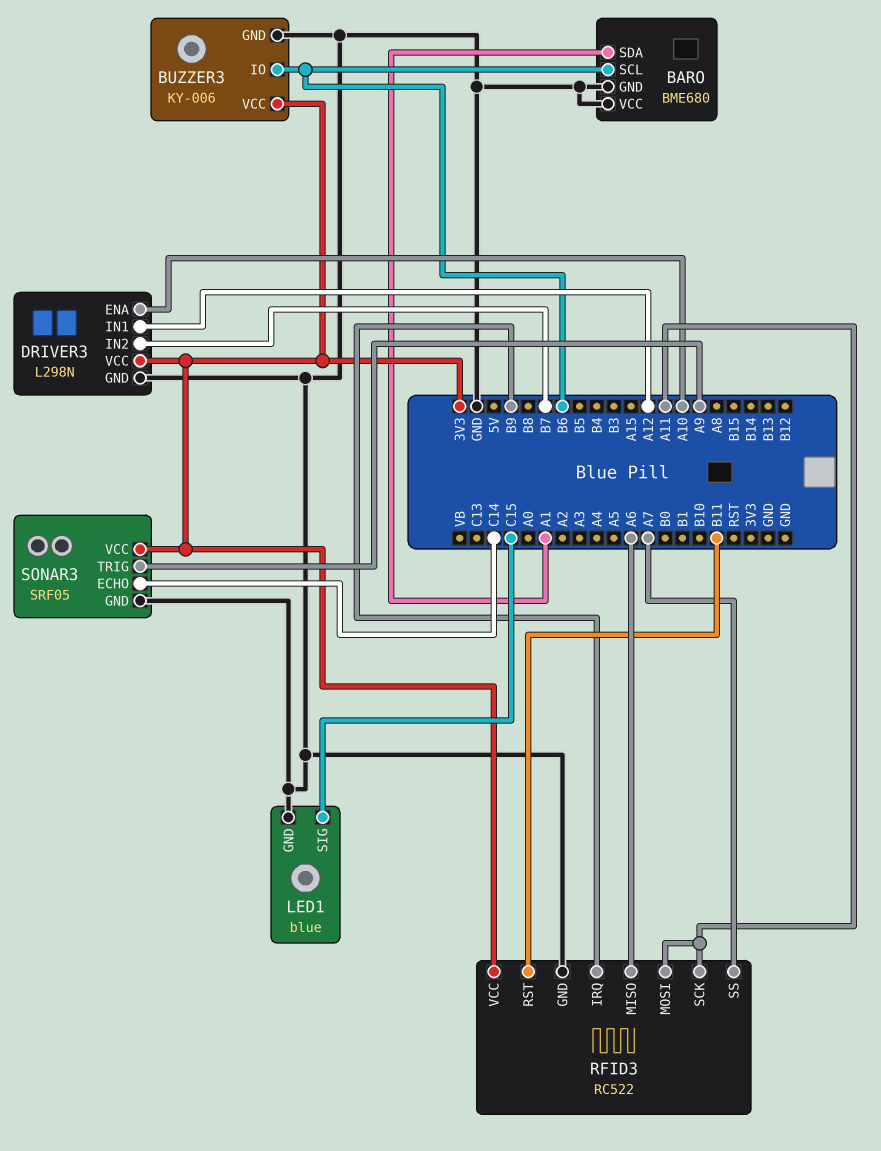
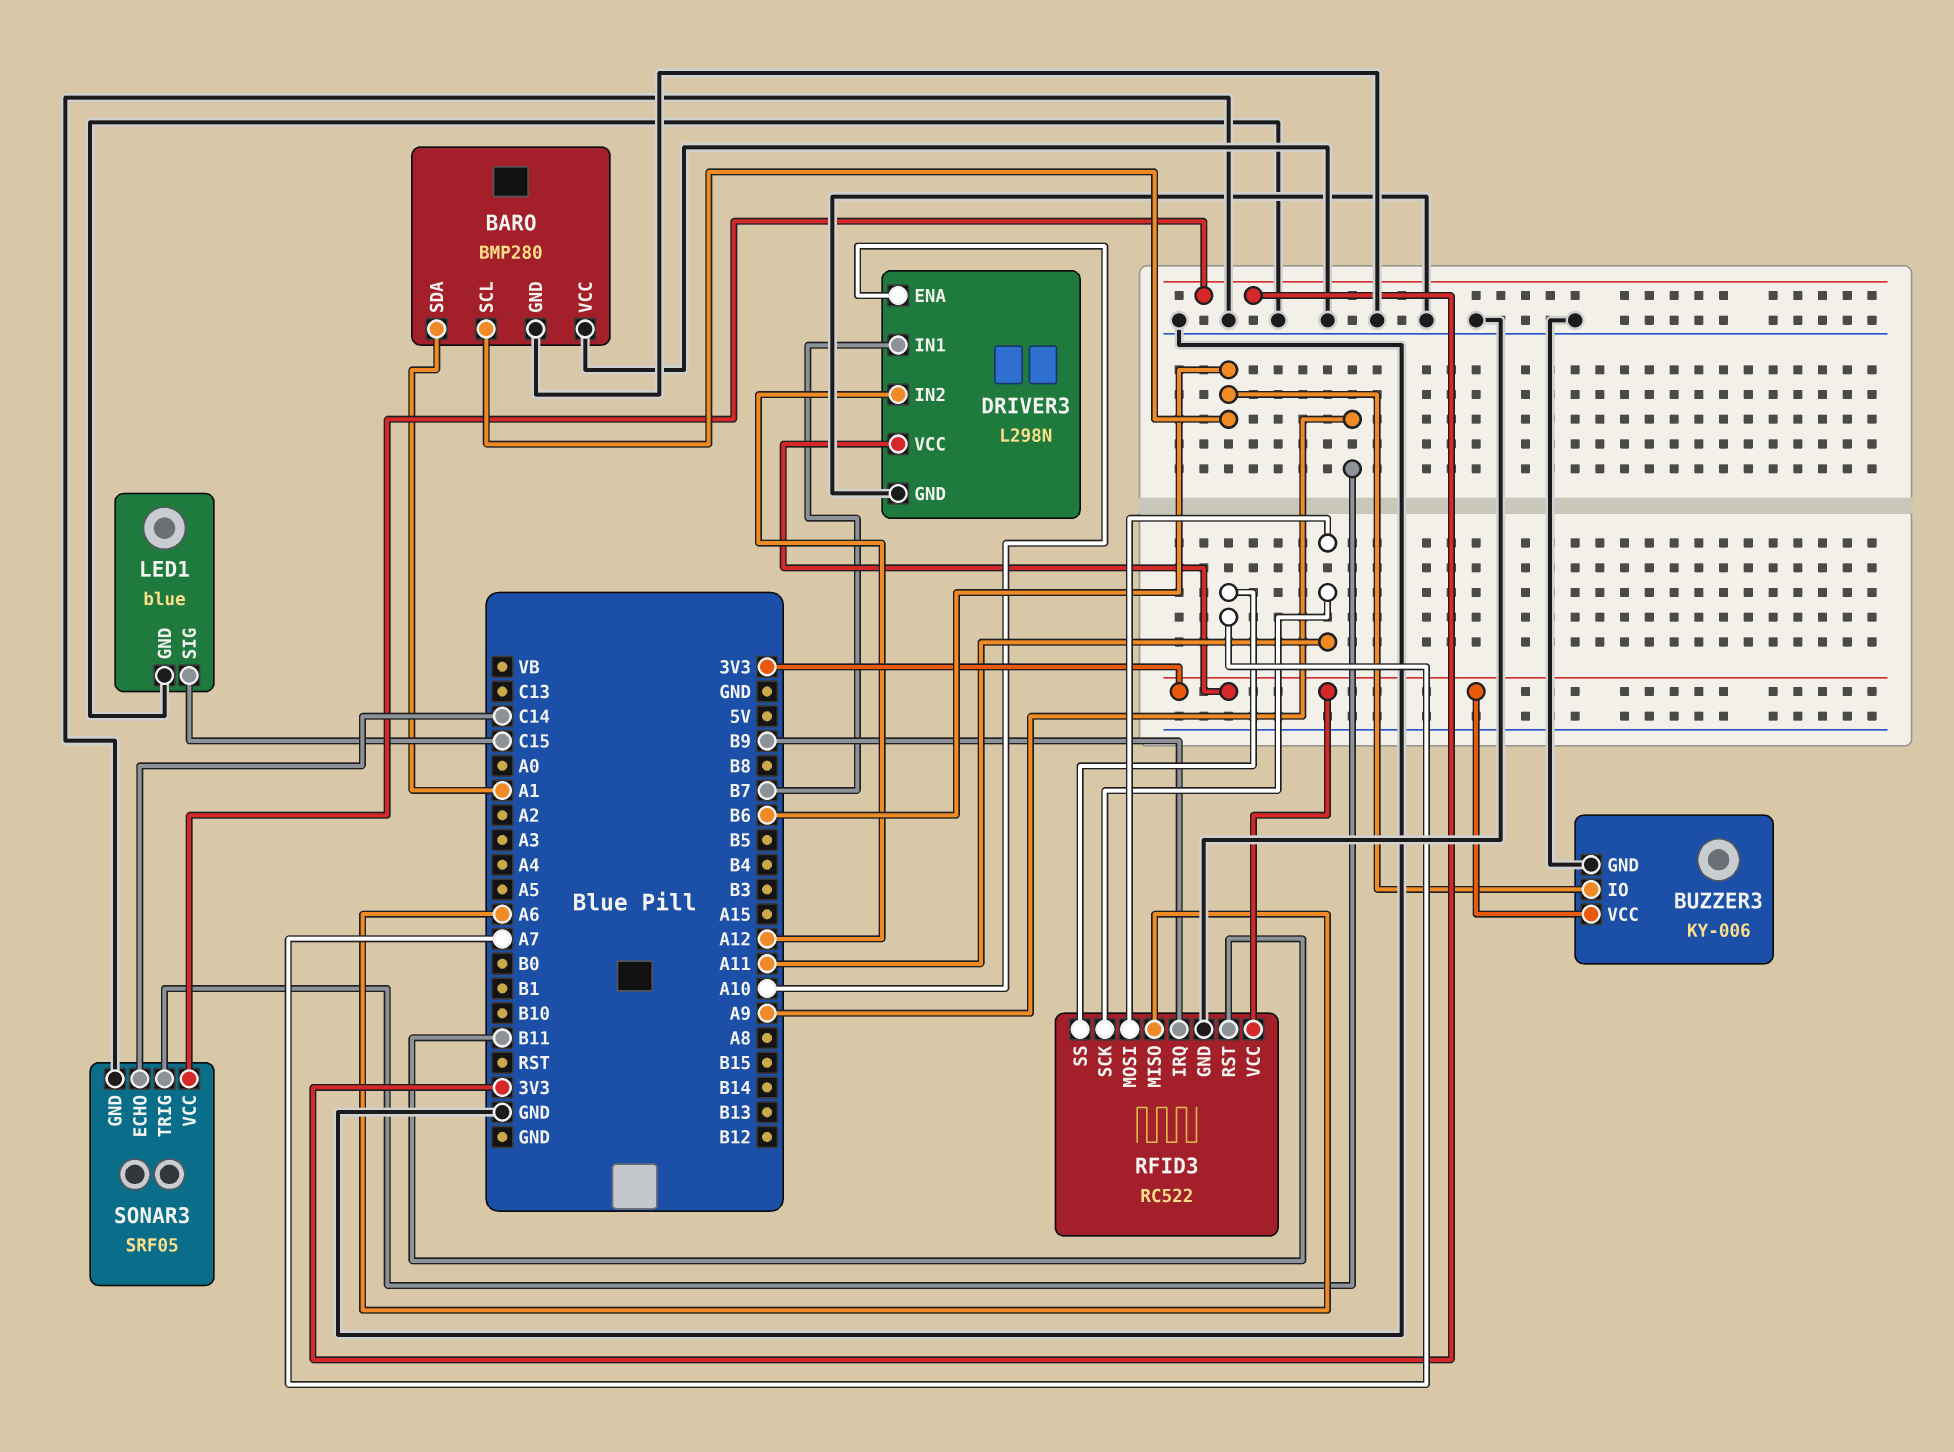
BARO: BME680 -> BMP280
DRIVER3 pin IN1: A12 -> B7
DRIVER3 pin IN2: B7 -> A12

